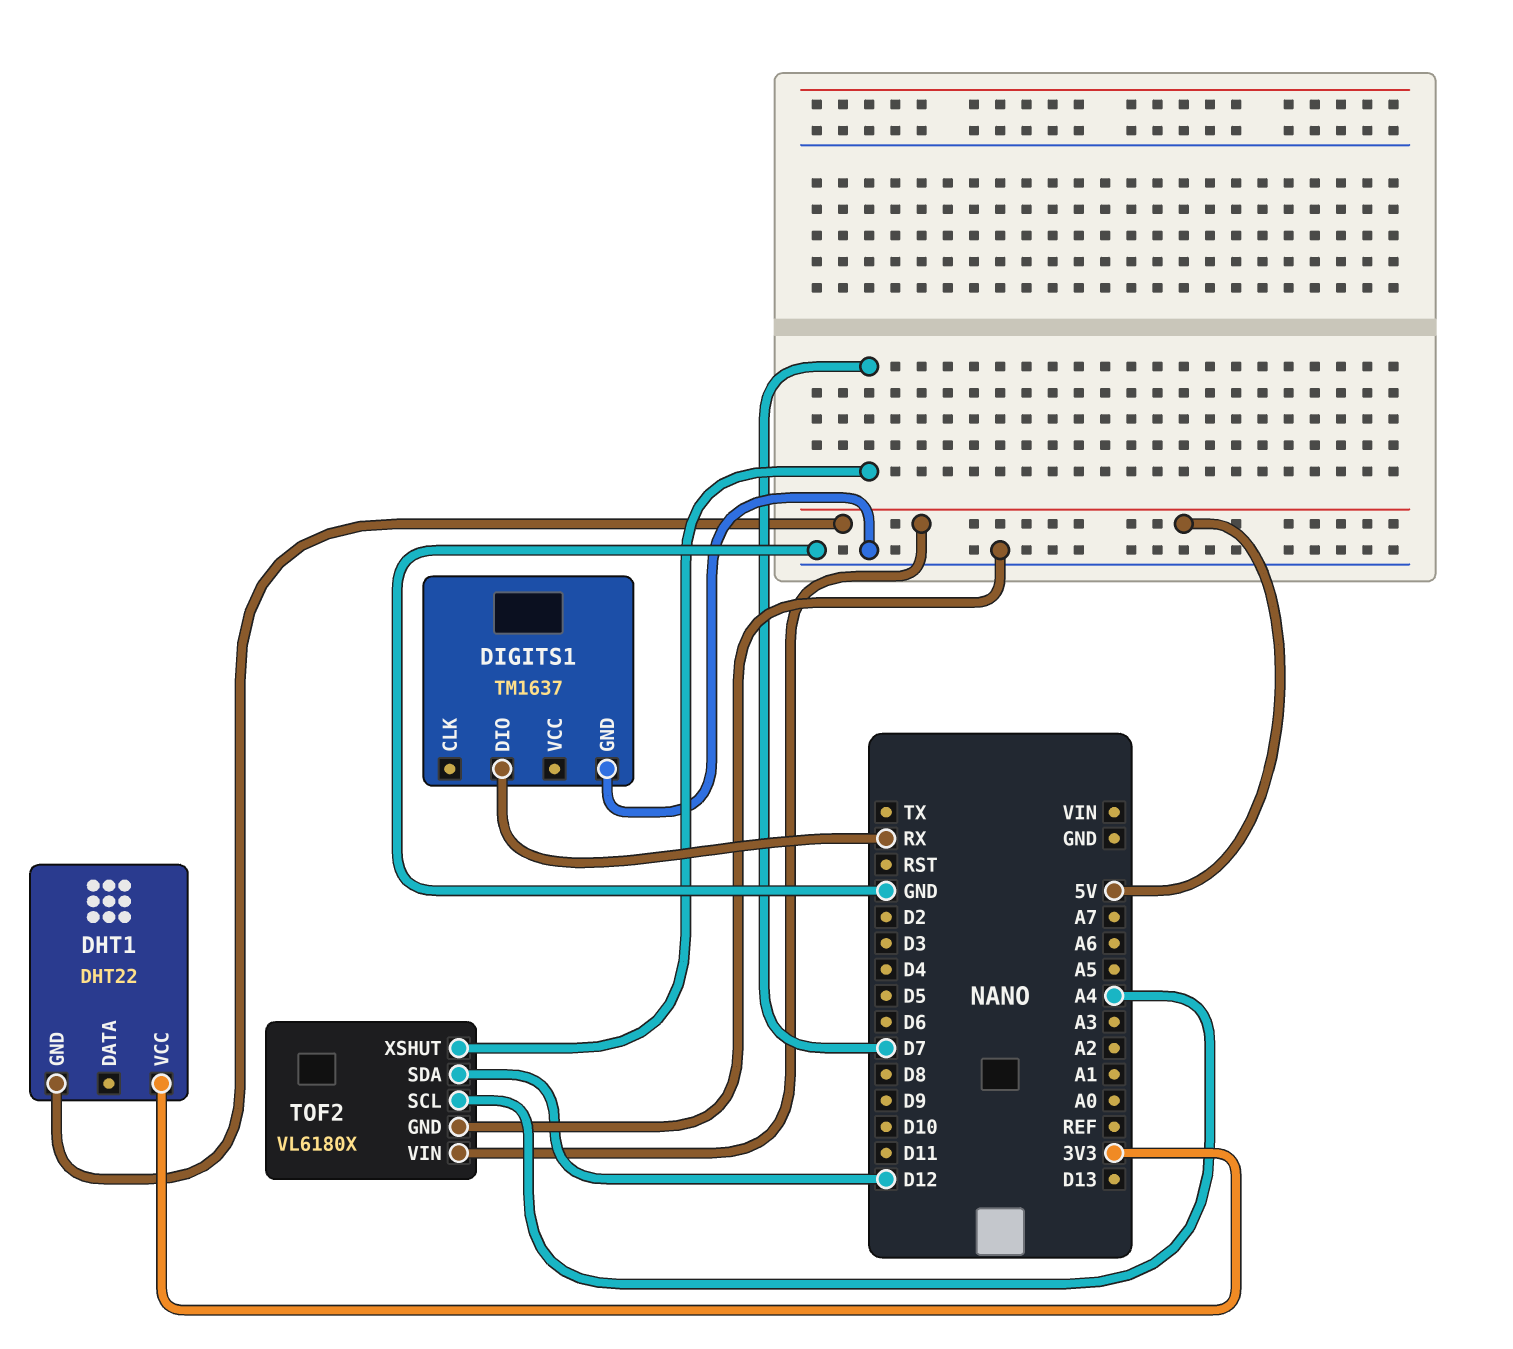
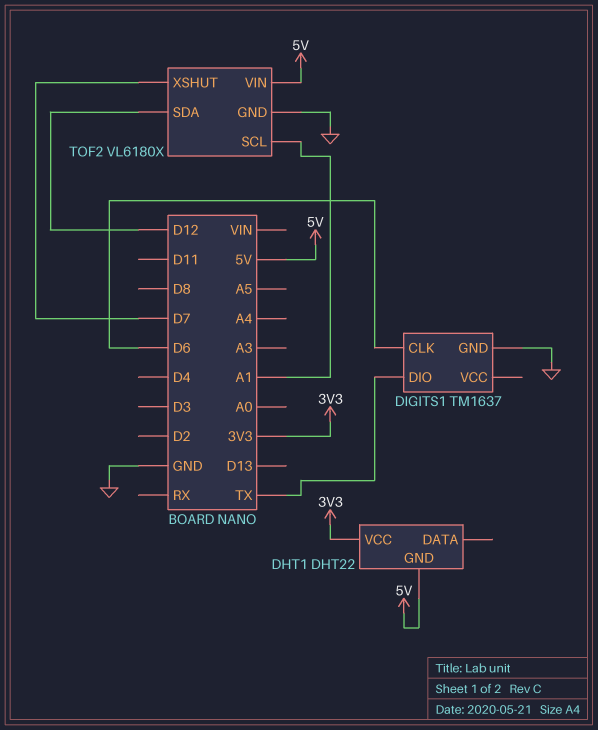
DIGITS1 pin CLK: none -> D6
DIGITS1 pin DIO: RX -> TX
TOF2 pin SCL: A4 -> A1

